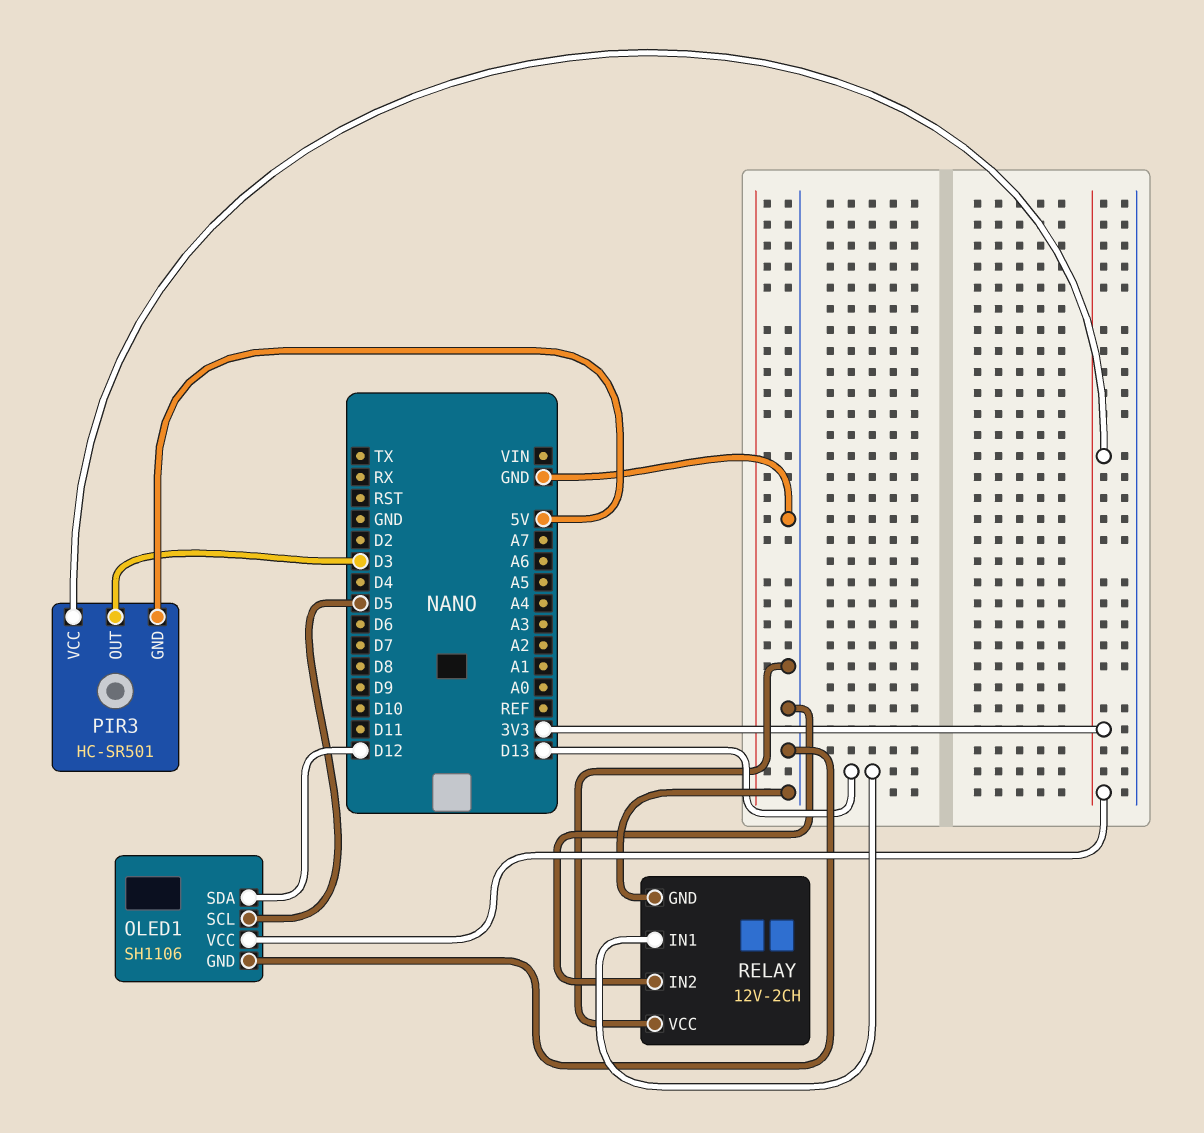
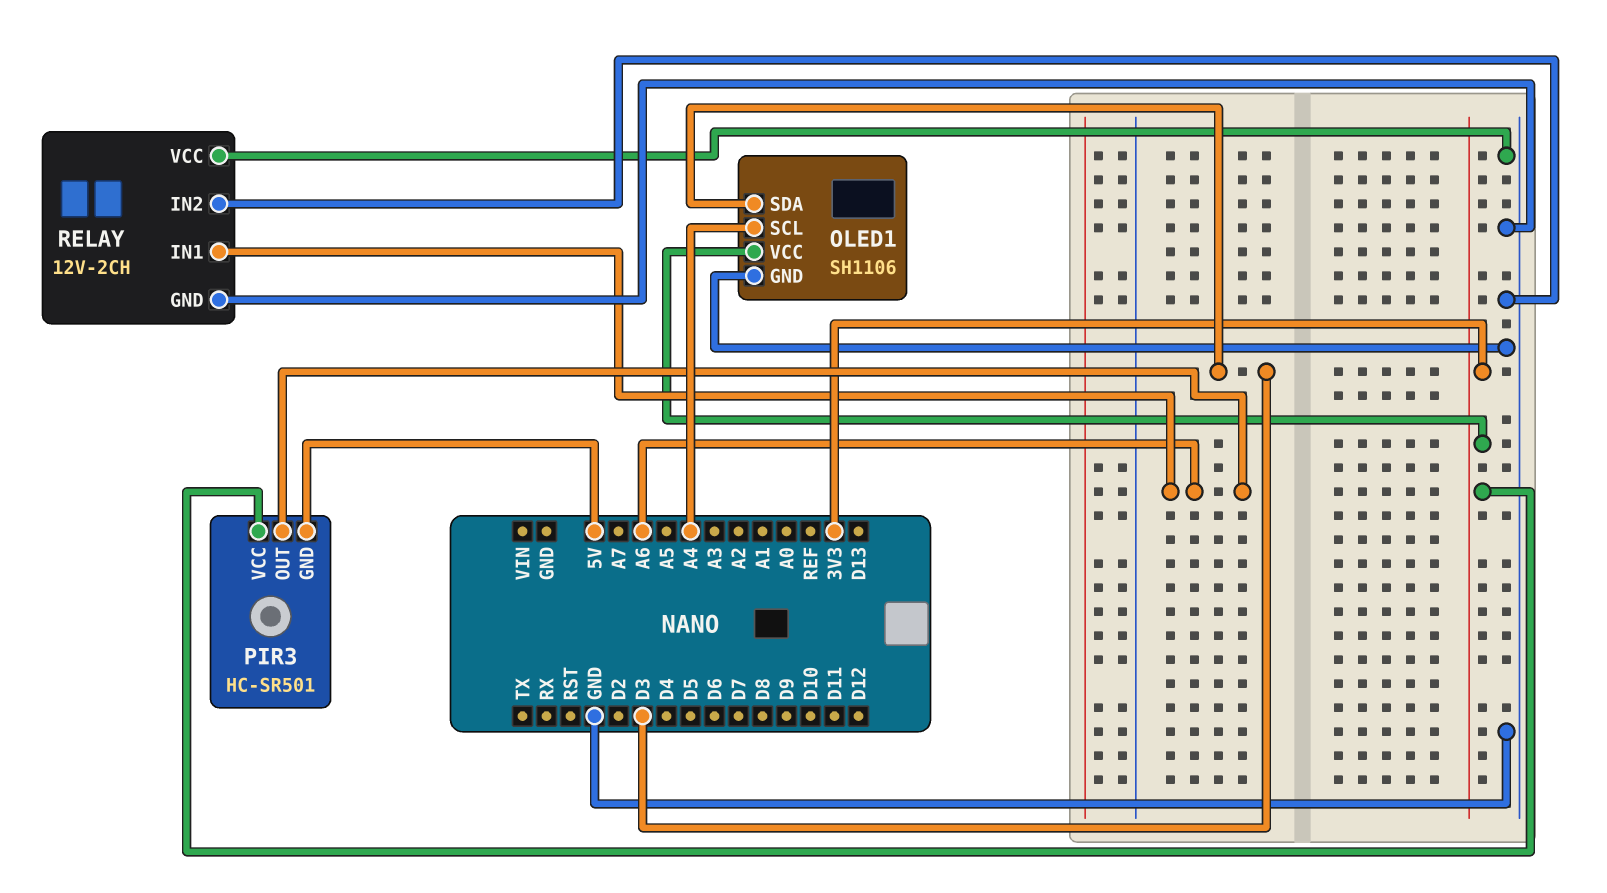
OLED1 pin SCL: D5 -> A4
OLED1 pin SDA: D12 -> D3
PIR3 pin OUT: D3 -> A6
RELAY pin IN1: D13 -> A6

